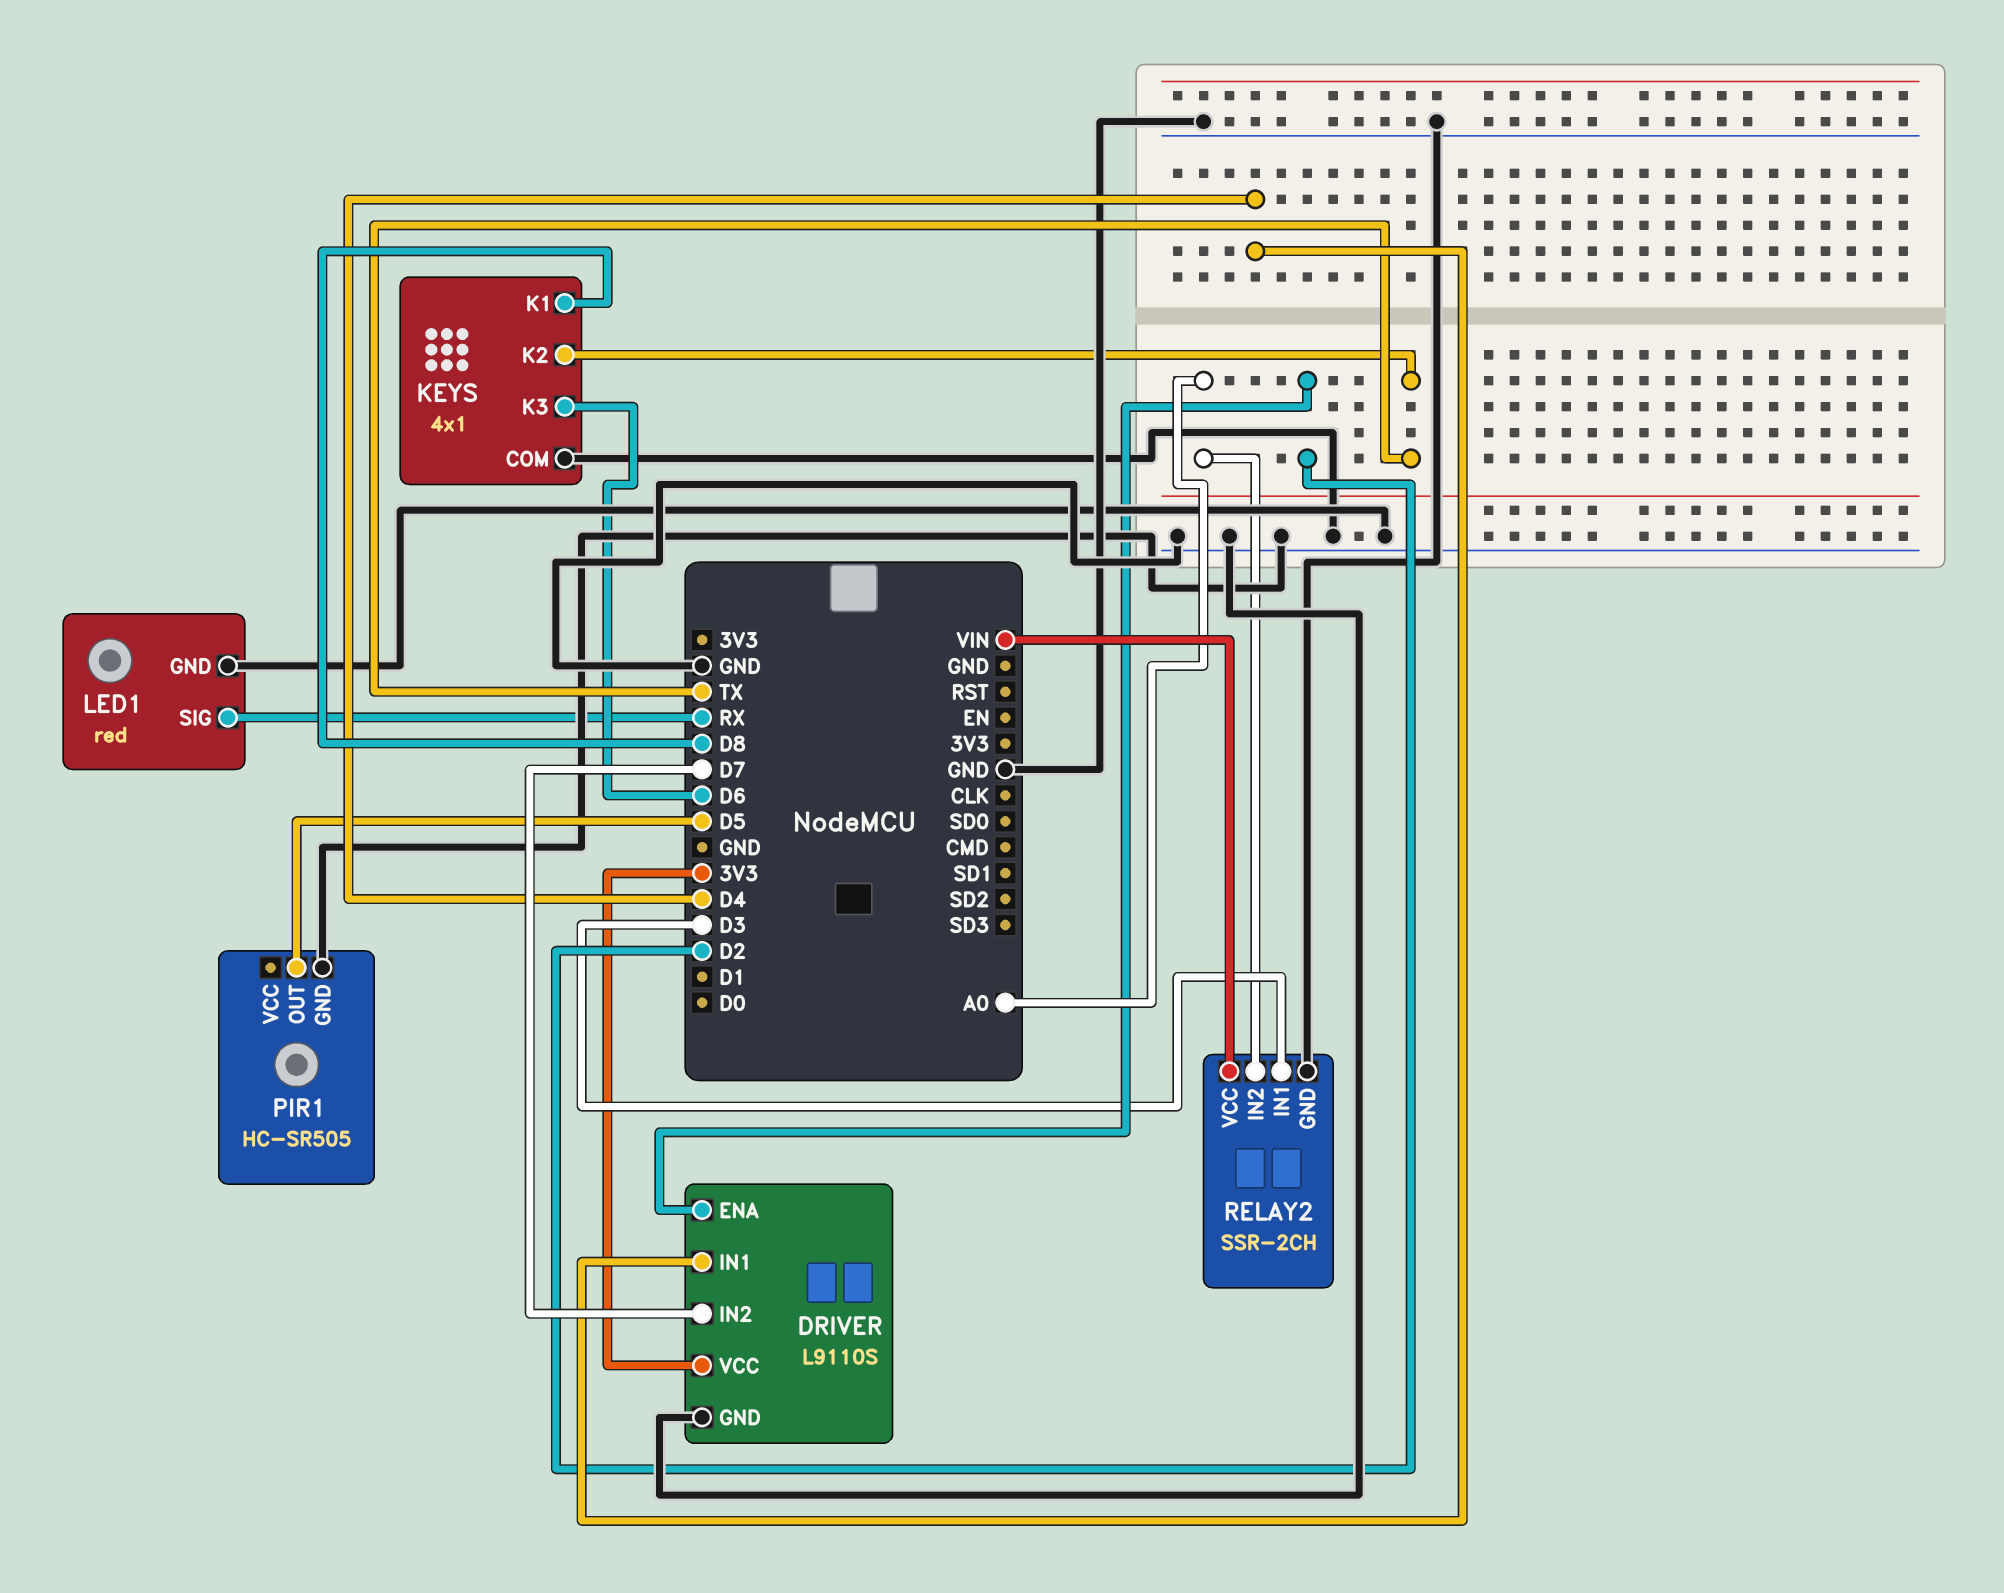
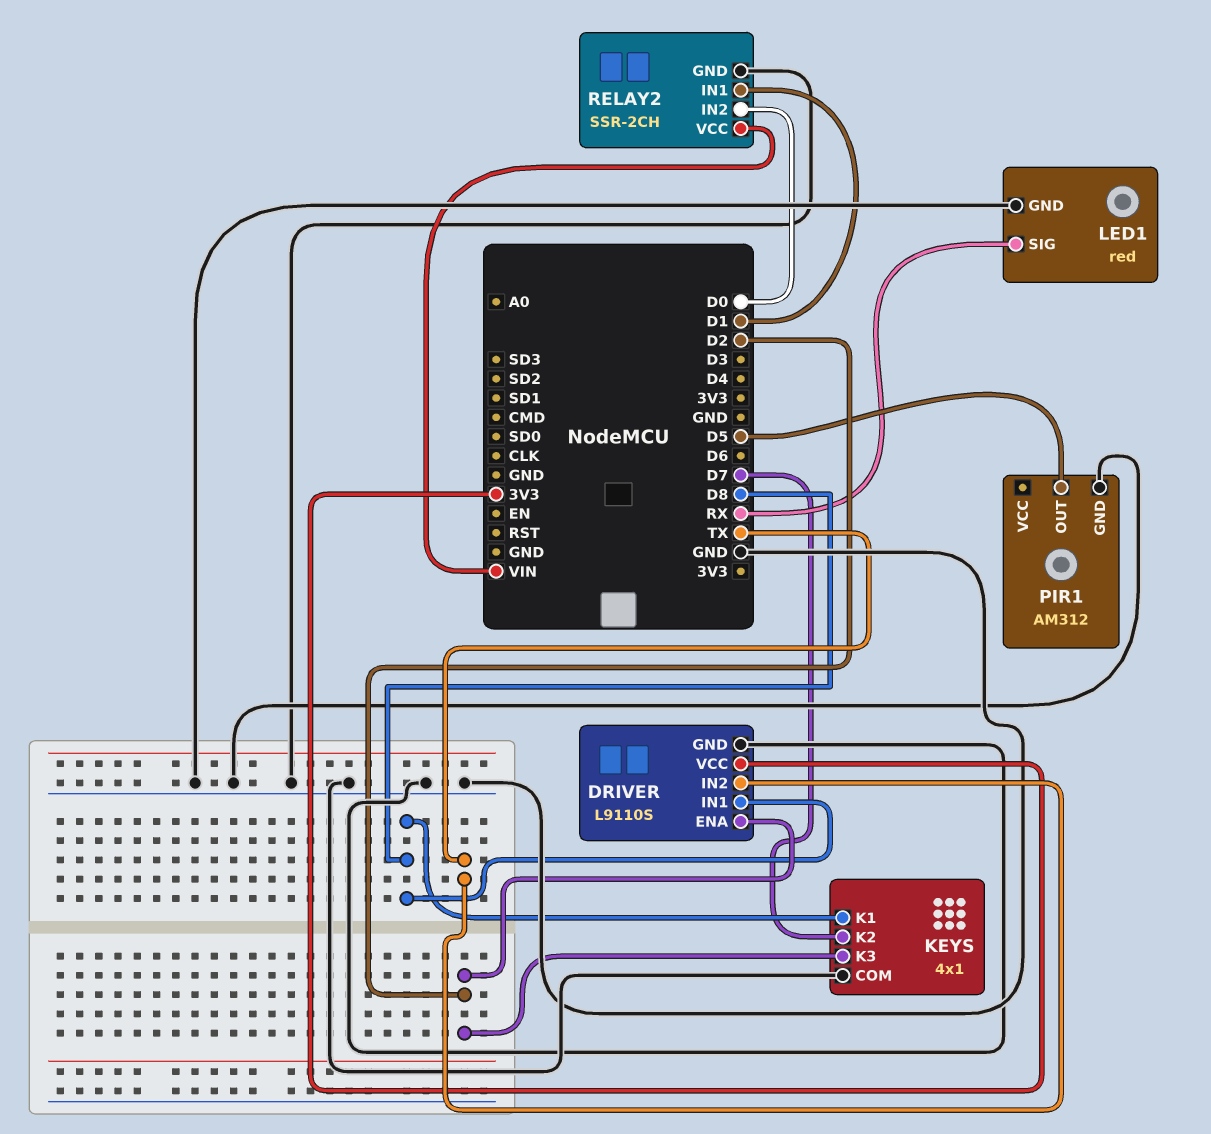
DRIVER pin IN1: D4 -> D8
DRIVER pin IN2: D7 -> TX
KEYS pin K2: TX -> D7
KEYS pin K3: D6 -> D2
PIR1: HC-SR505 -> AM312
RELAY2 pin IN1: D3 -> D1
RELAY2 pin IN2: A0 -> D0

